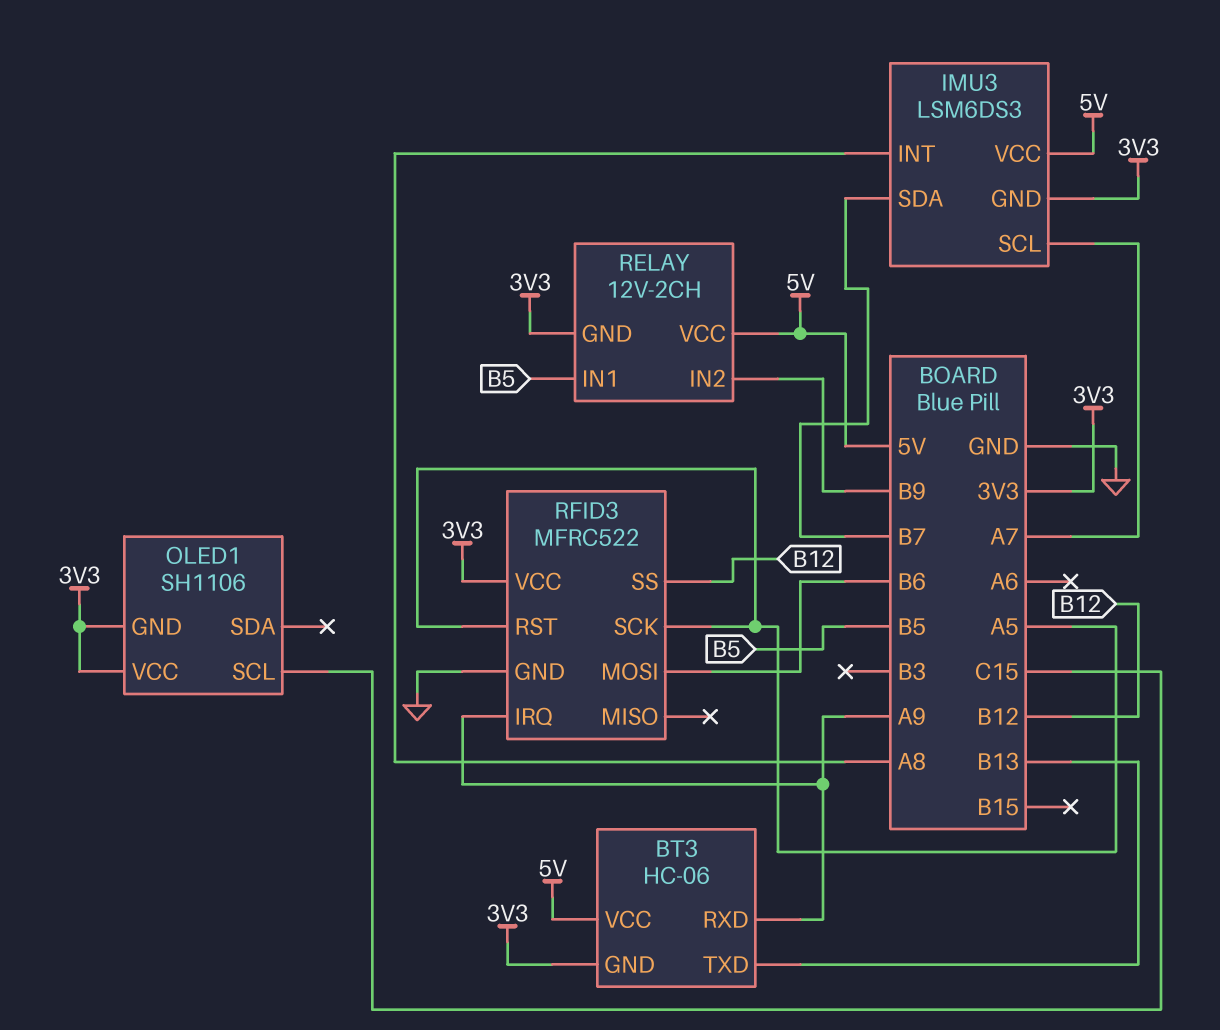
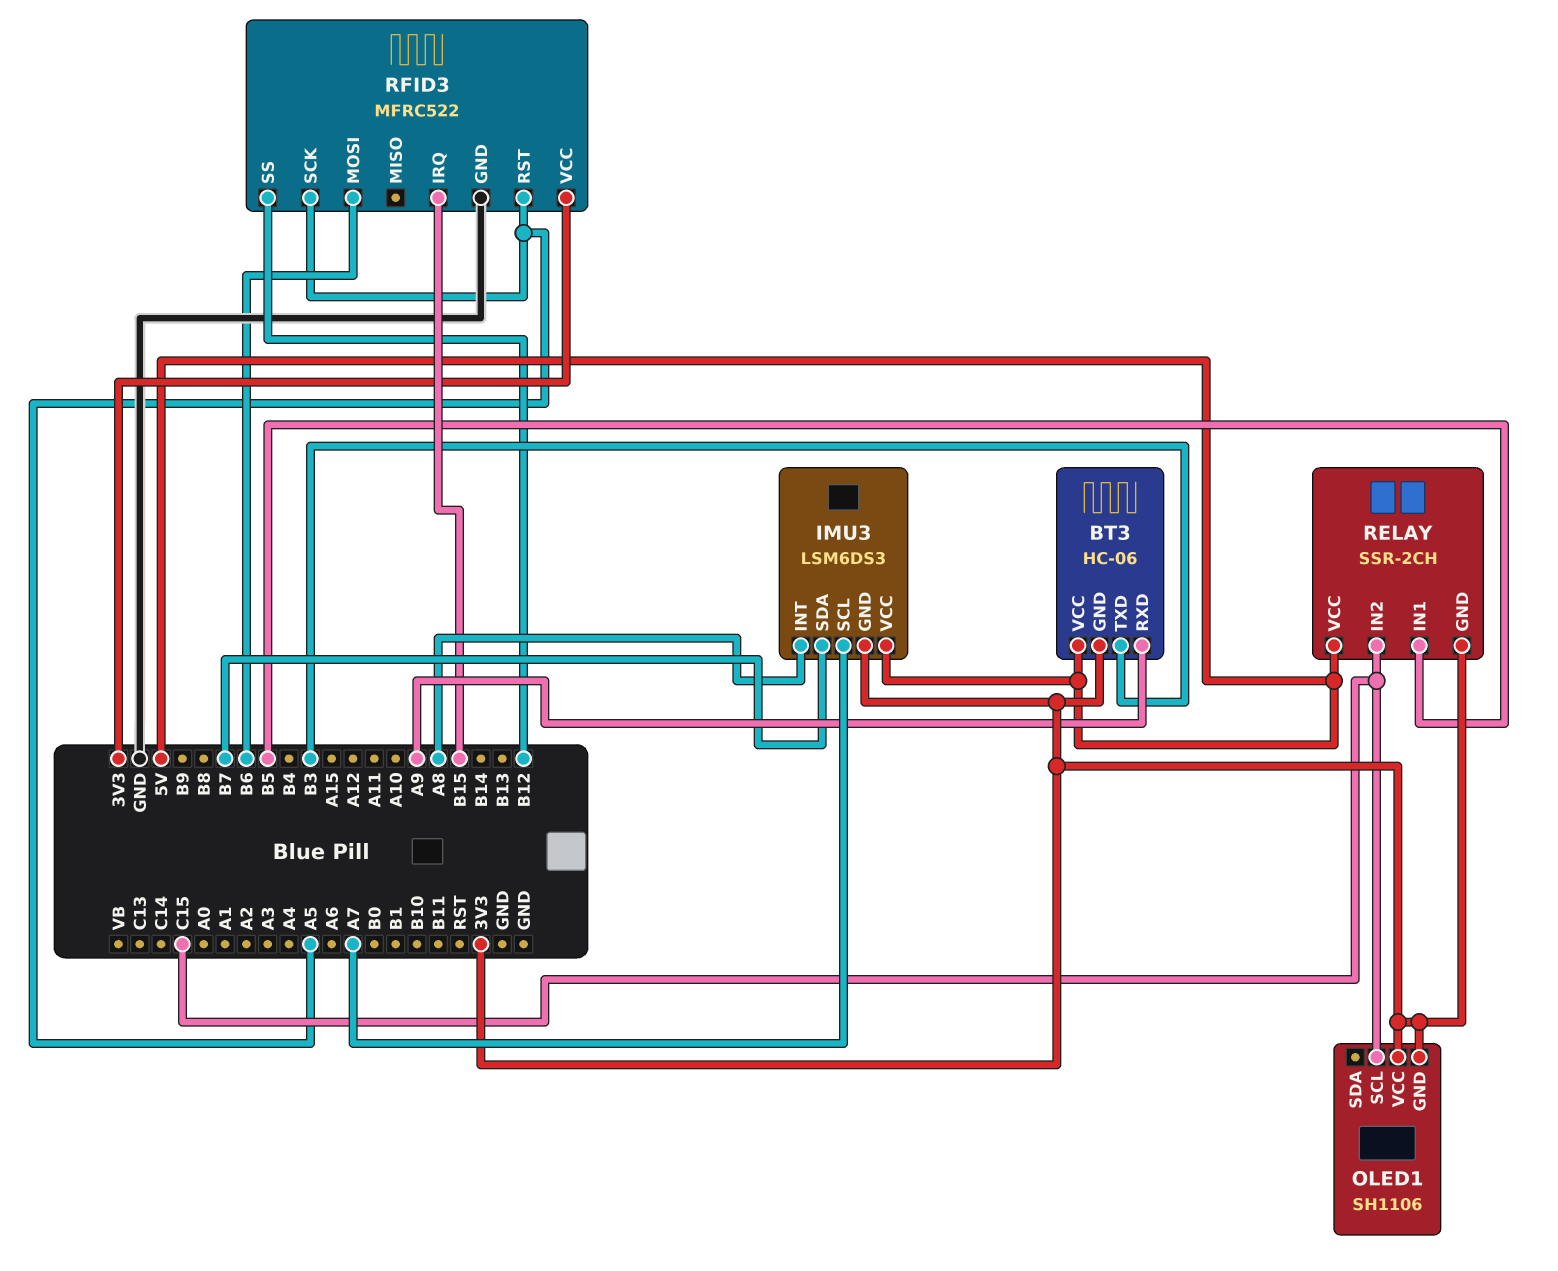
BT3 pin TXD: B13 -> B3
RELAY: 12V-2CH -> SSR-2CH
RELAY pin IN2: B9 -> C15
RFID3 pin IRQ: A9 -> B15

